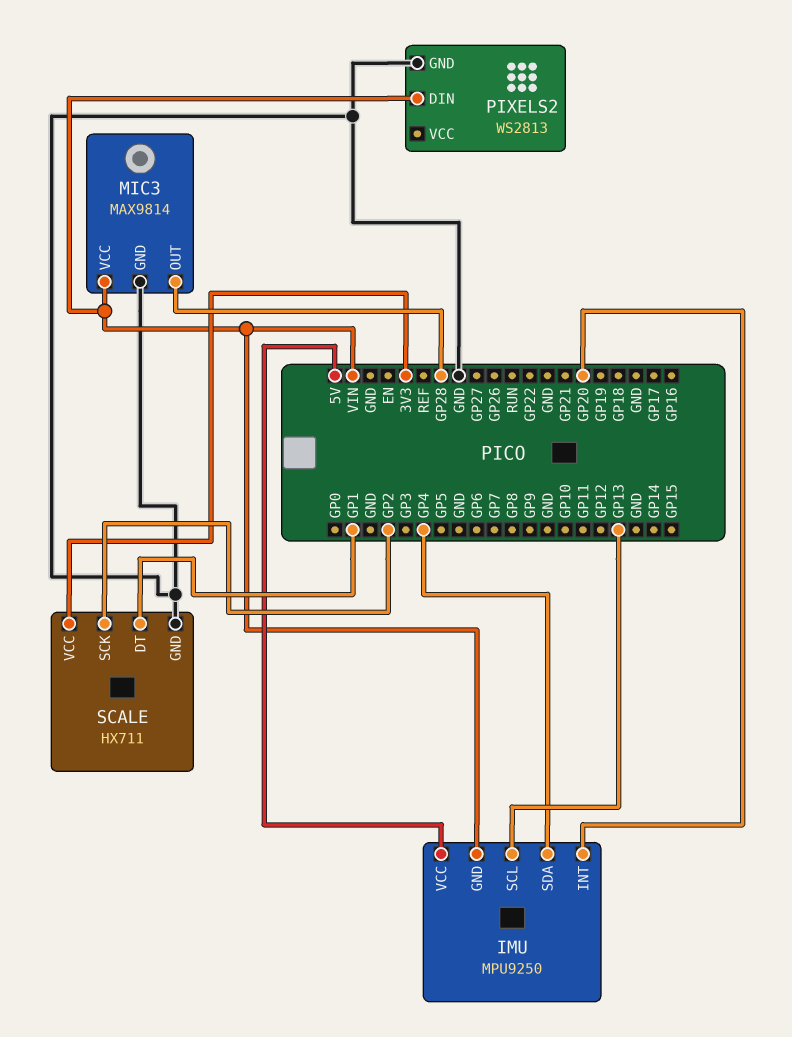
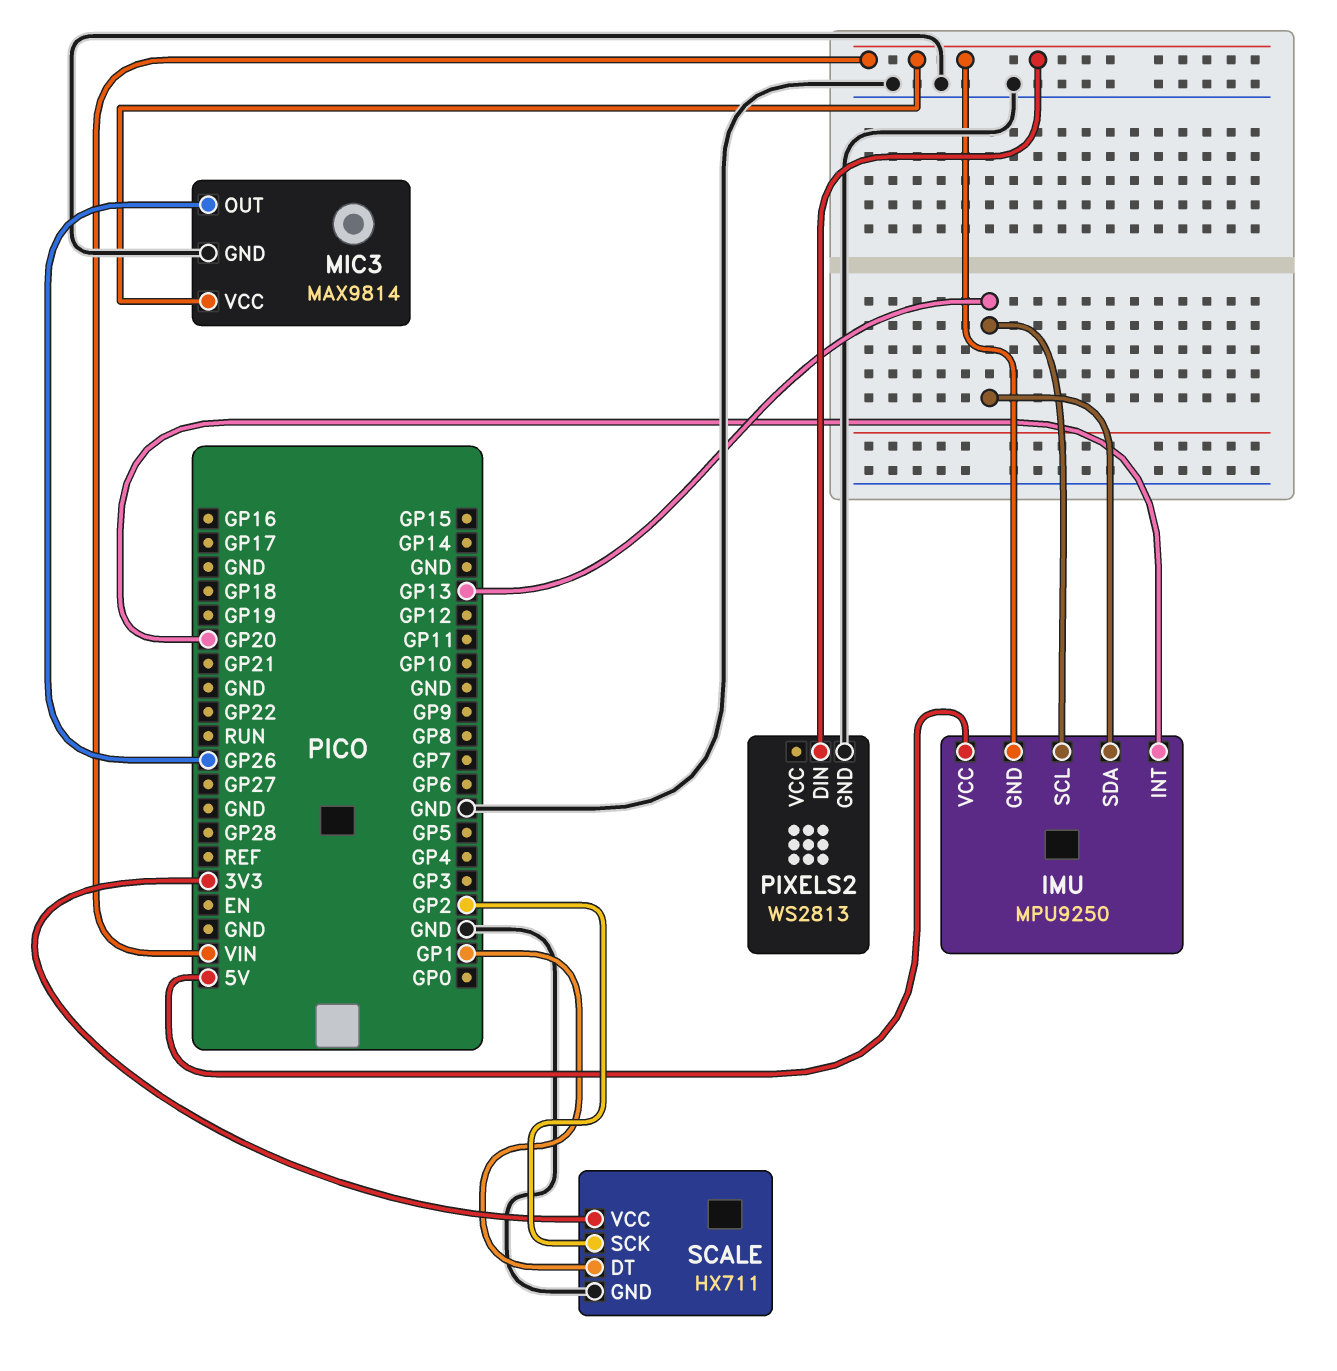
IMU pin SDA: GP4 -> GP13
MIC3 pin OUT: GP28 -> GP26

